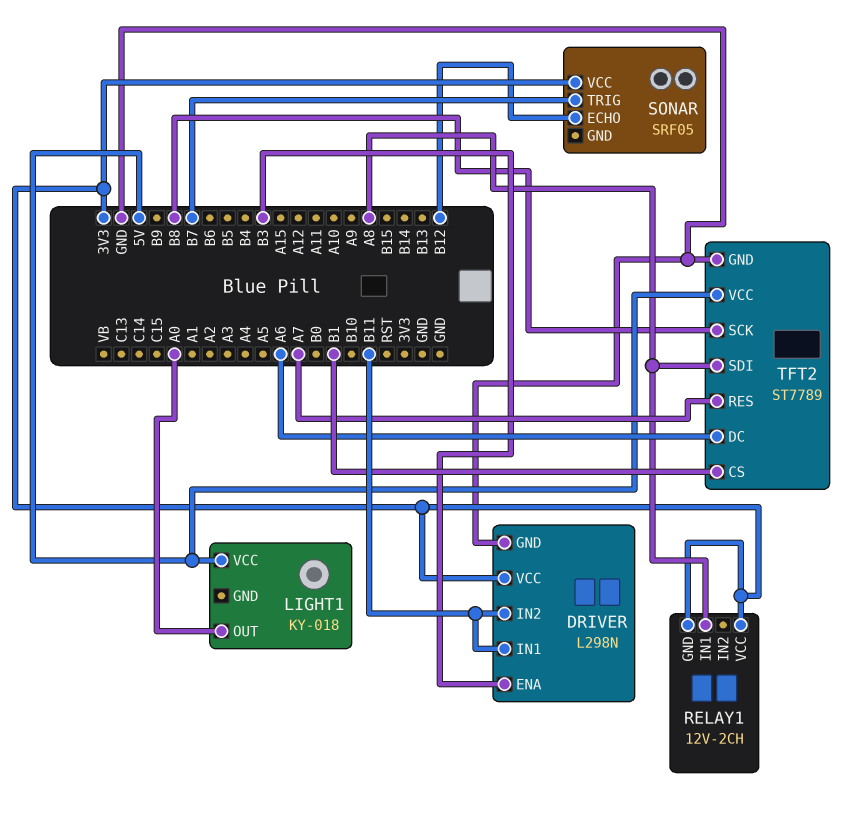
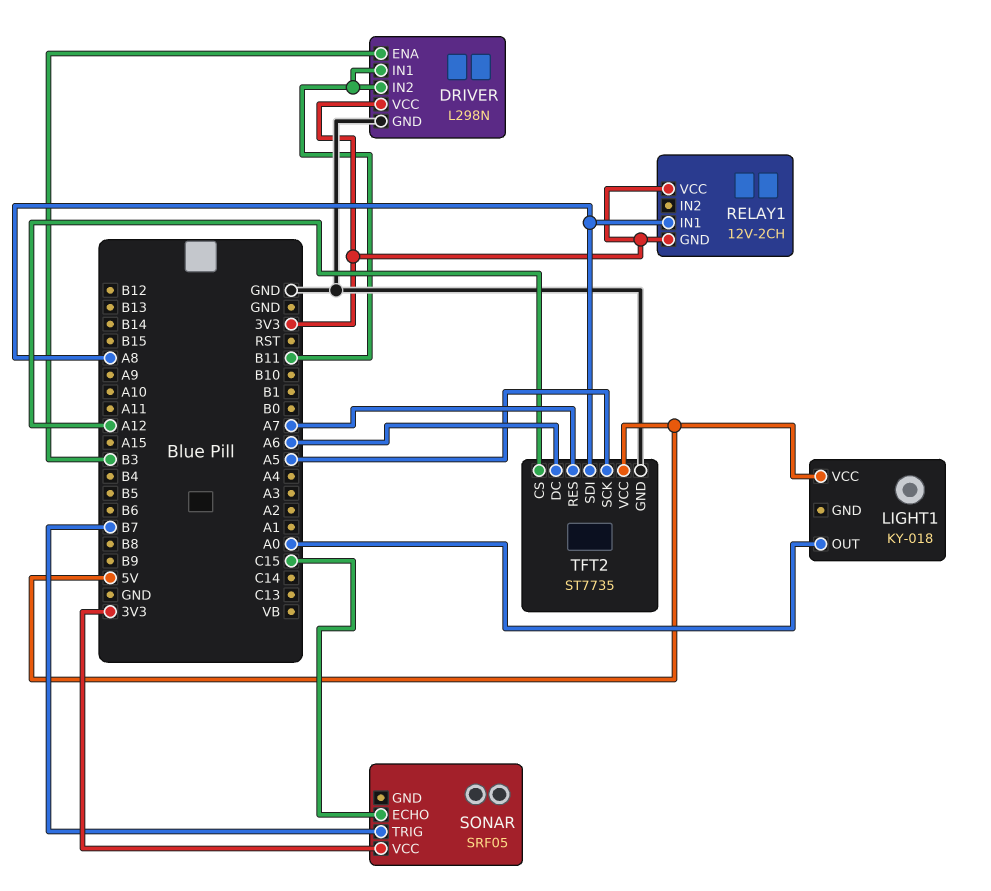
SONAR pin ECHO: B12 -> C15
TFT2: ST7789 -> ST7735
TFT2 pin CS: B1 -> A12
TFT2 pin SCK: B8 -> A5

